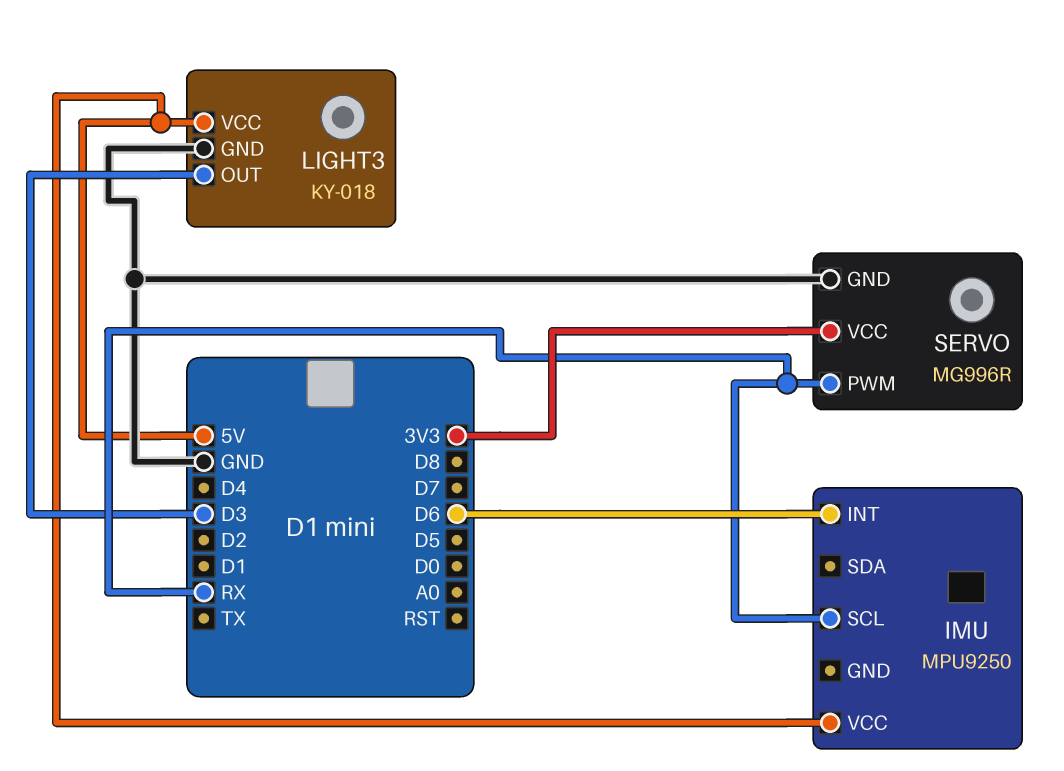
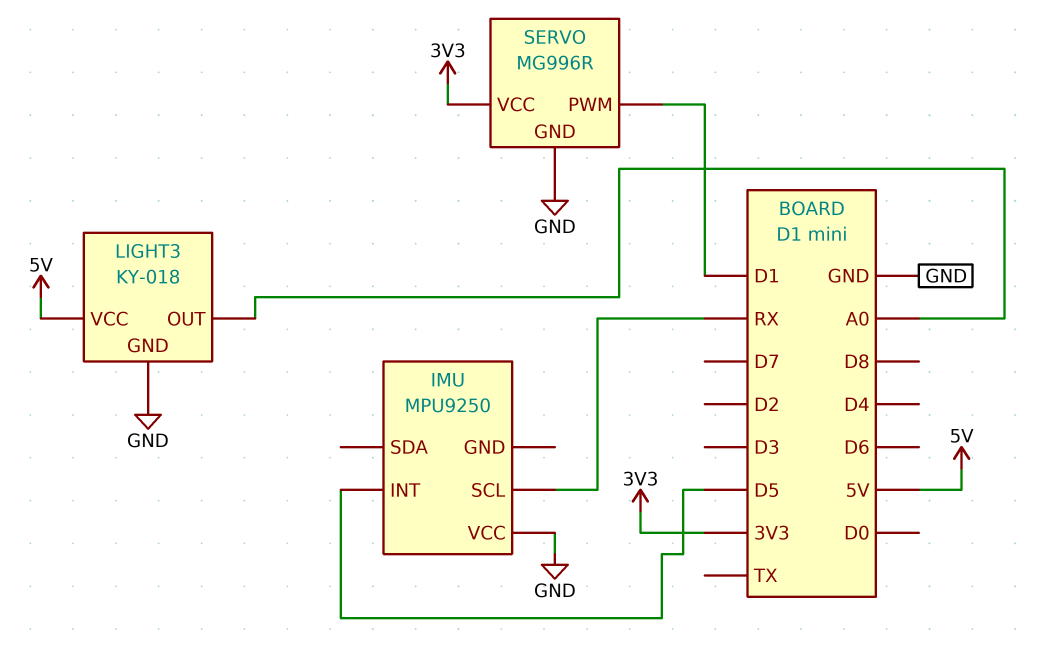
IMU pin INT: D6 -> D5
IMU pin VCC: 5V -> GND
LIGHT3 pin OUT: D3 -> A0
SERVO pin PWM: RX -> D1

